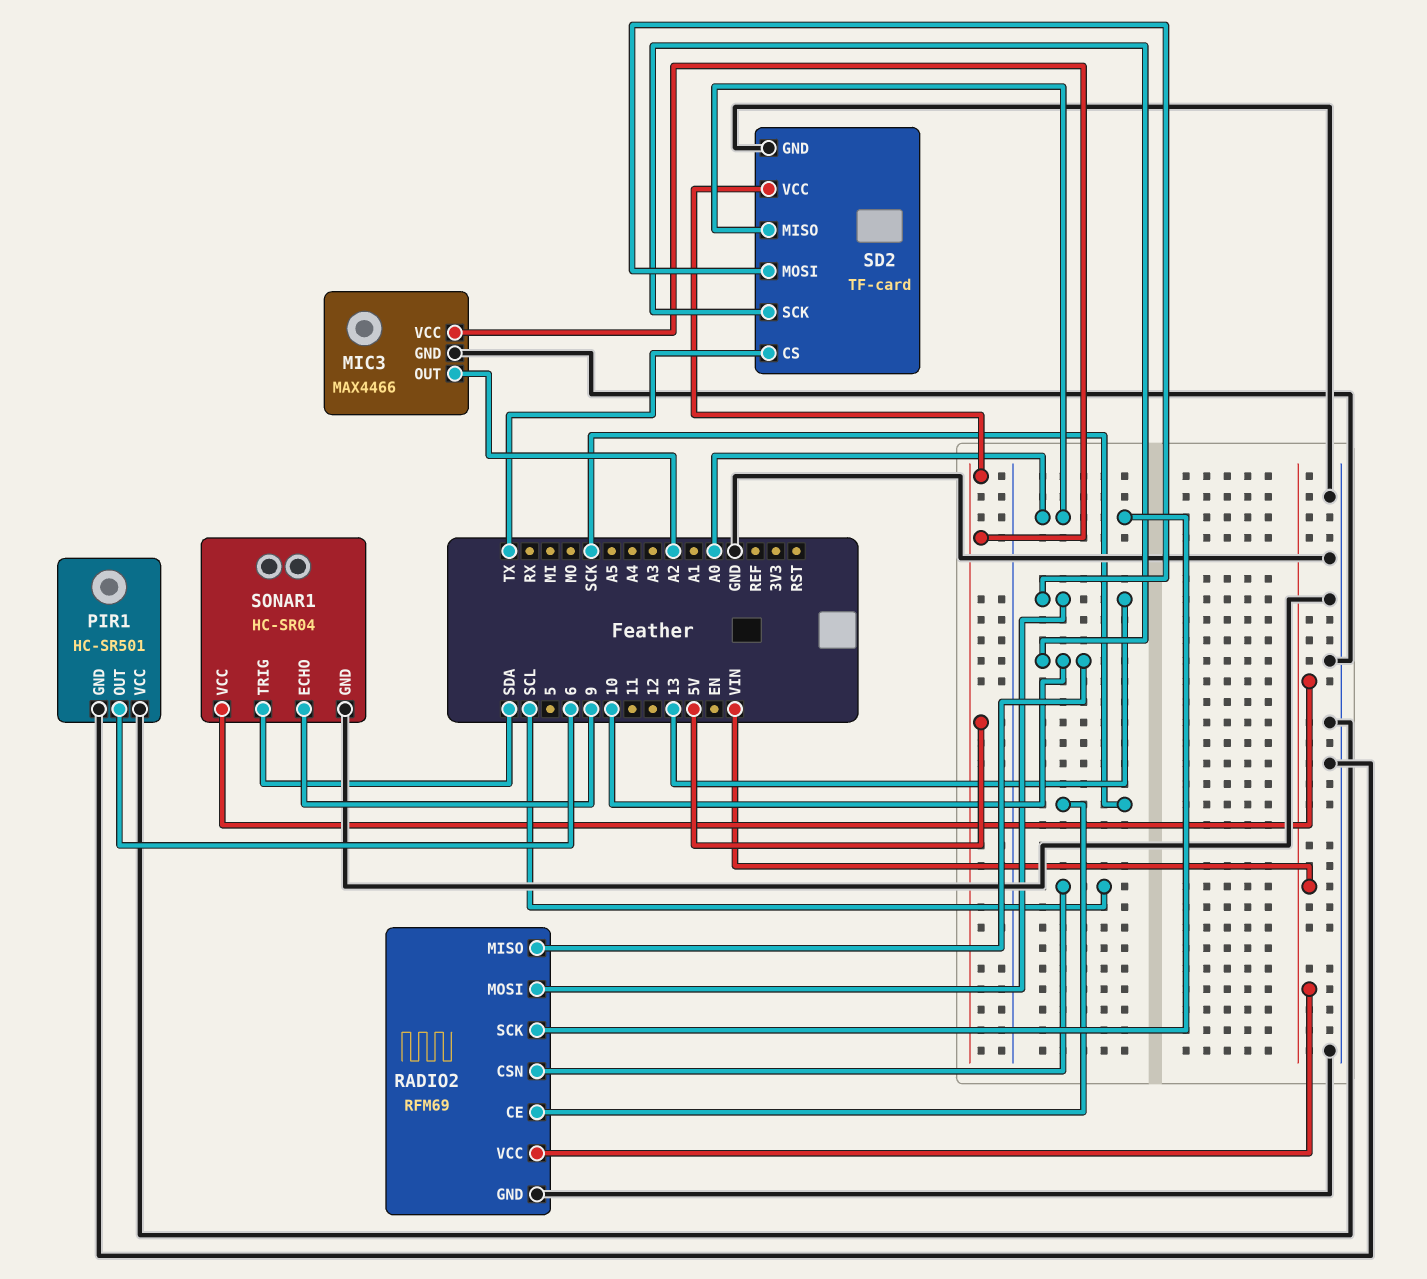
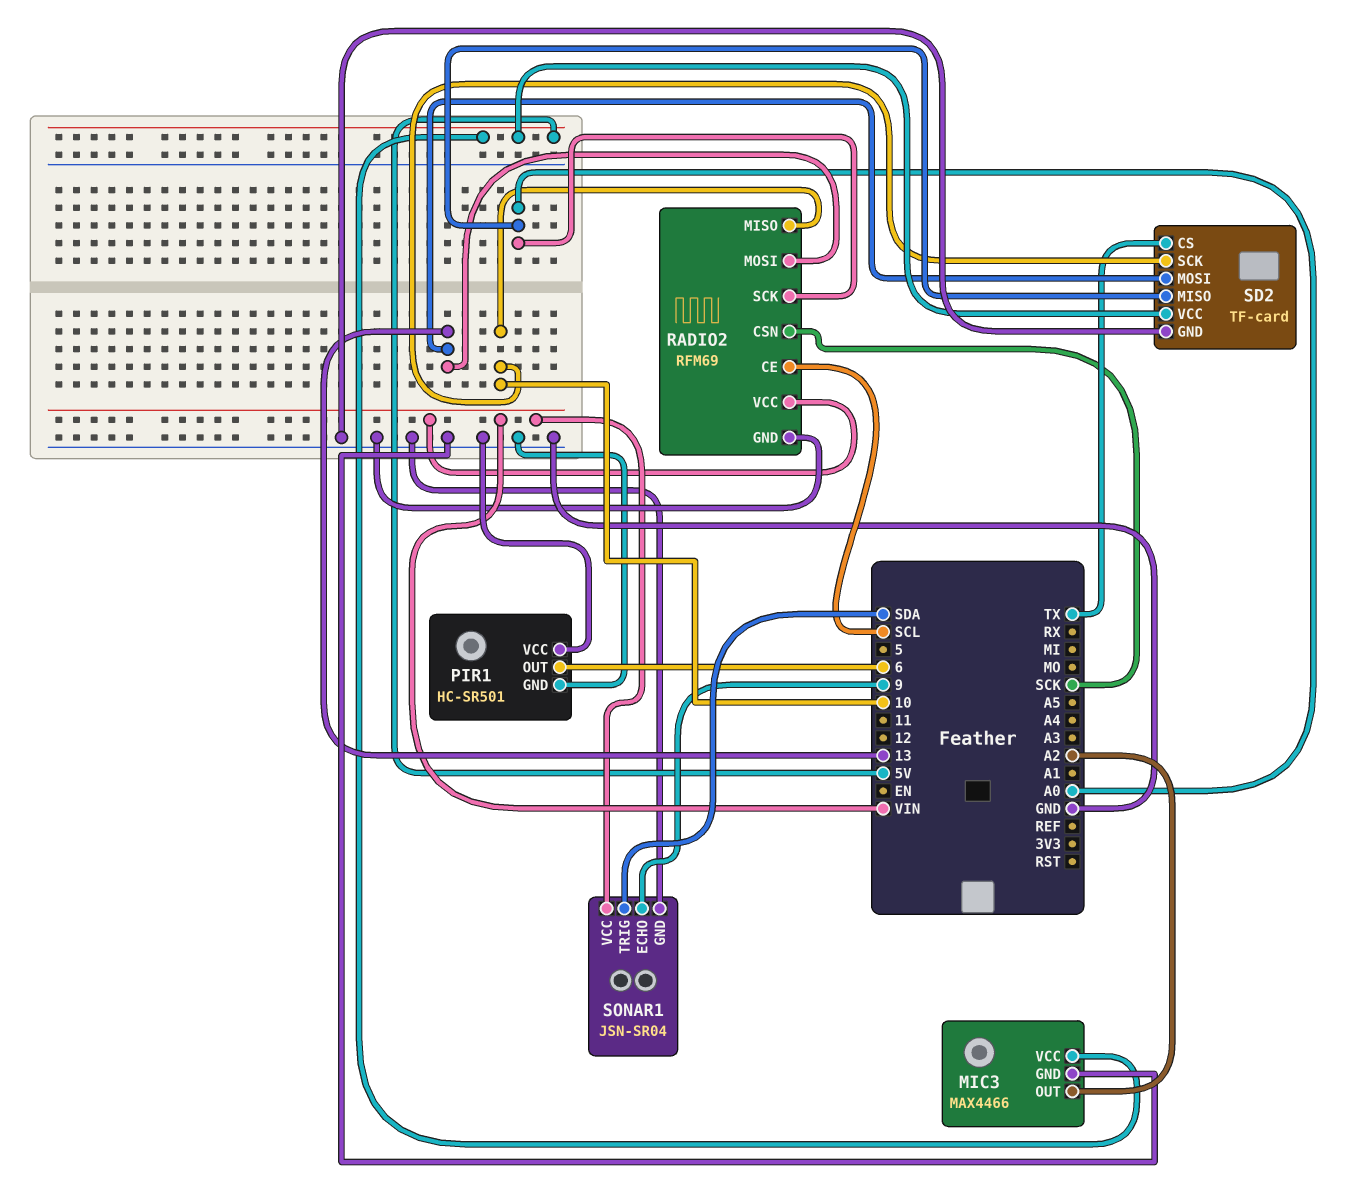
RADIO2 pin CE: SCK -> SCL
RADIO2 pin CSN: SCL -> SCK
SONAR1: HC-SR04 -> JSN-SR04

